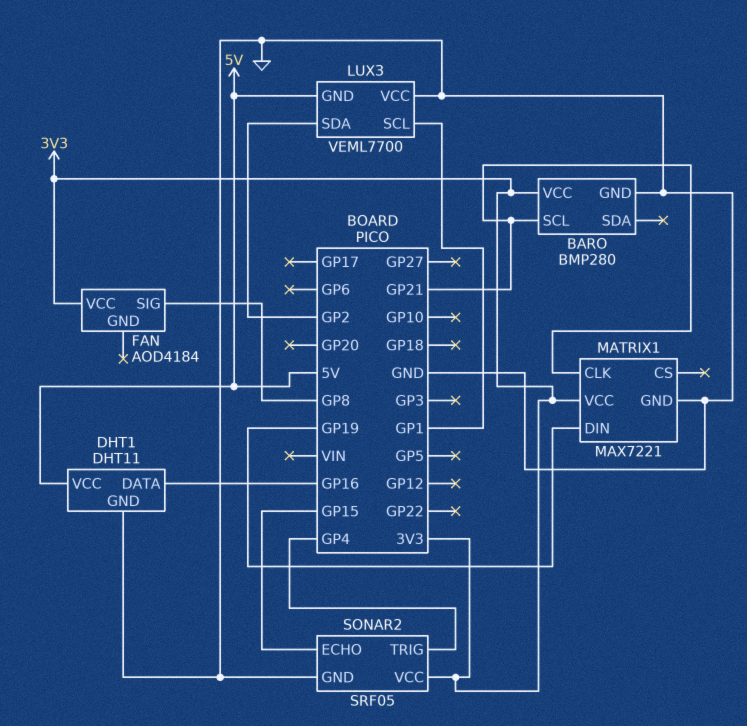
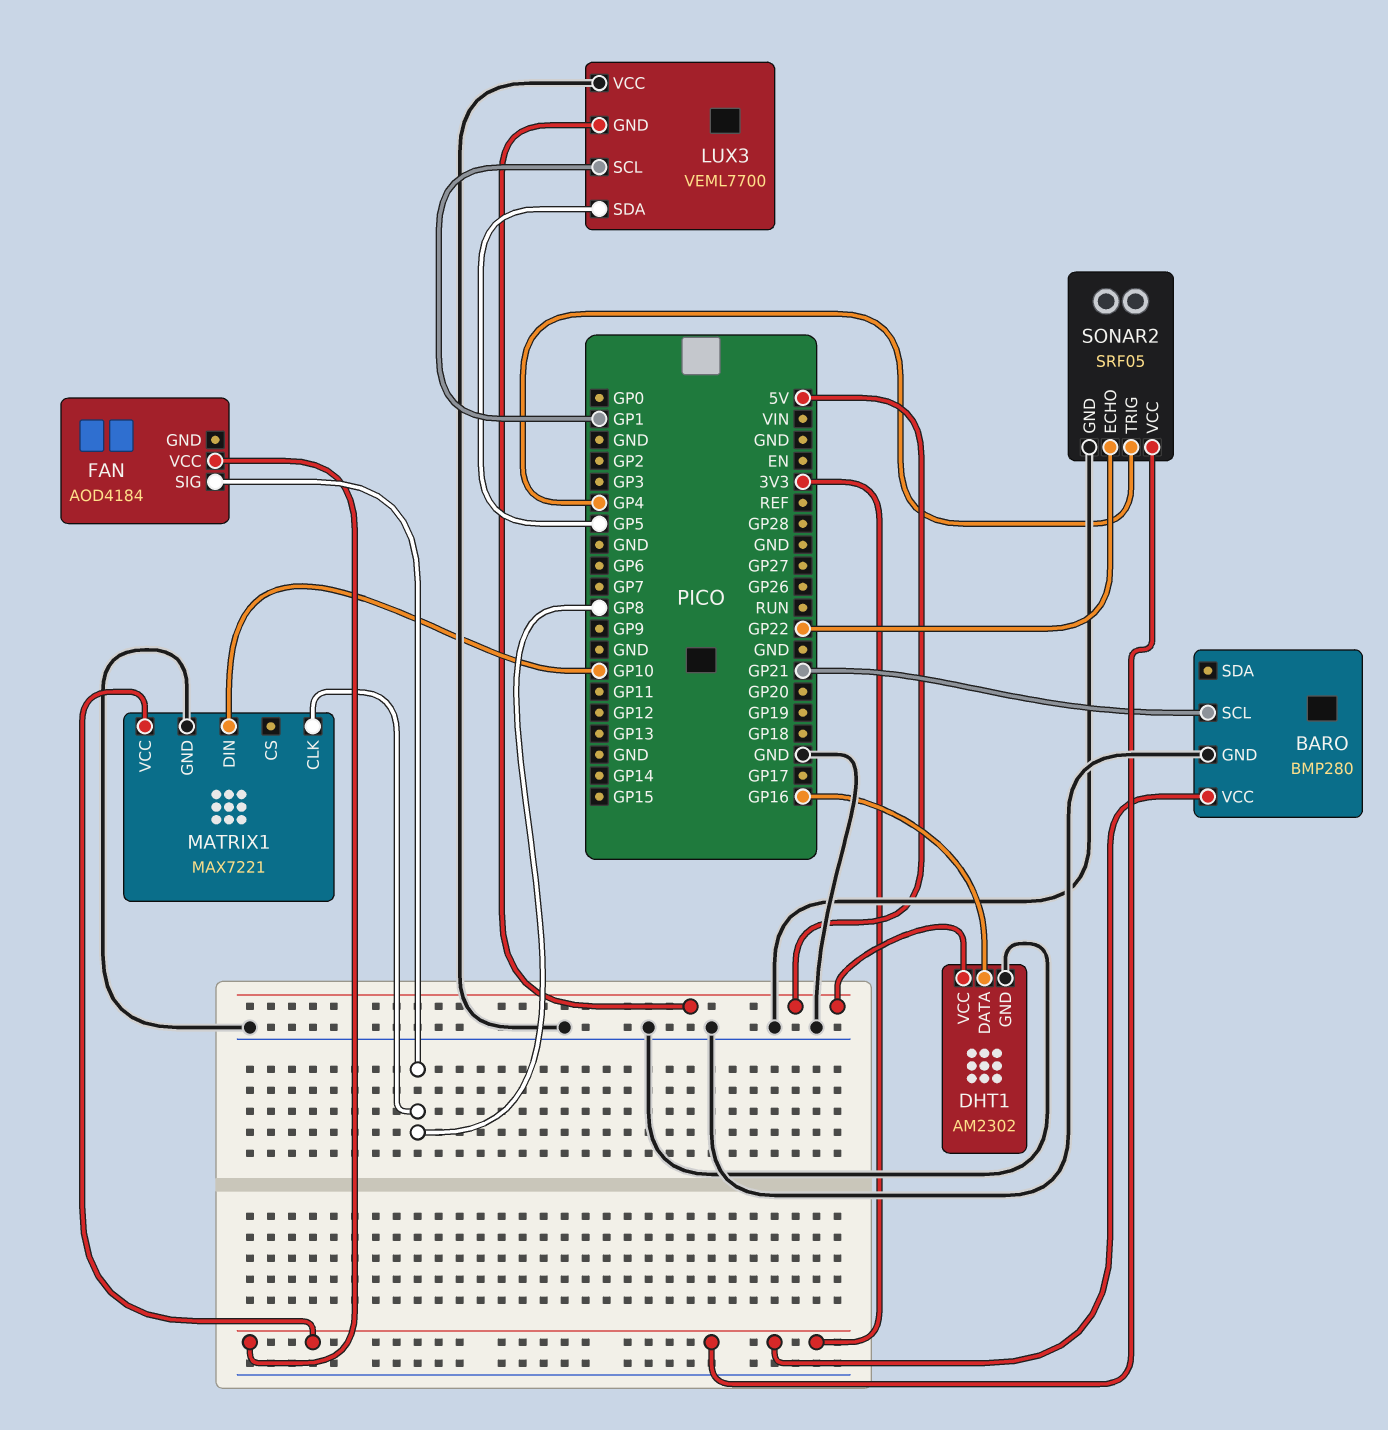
DHT1: DHT11 -> AM2302
LUX3 pin SDA: GP2 -> GP5
MATRIX1 pin CLK: GP21 -> GP8
MATRIX1 pin DIN: GP19 -> GP10
SONAR2 pin ECHO: GP15 -> GP22

